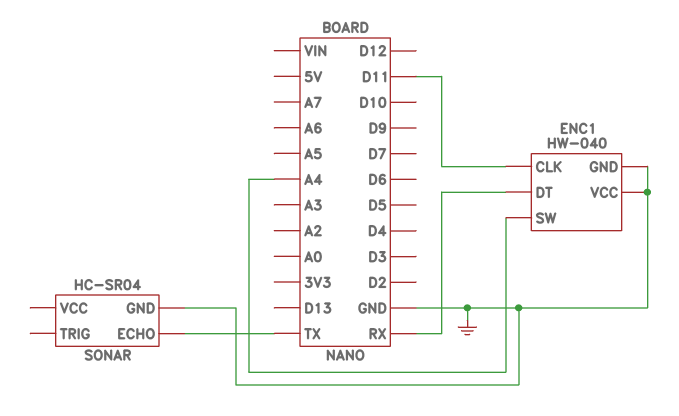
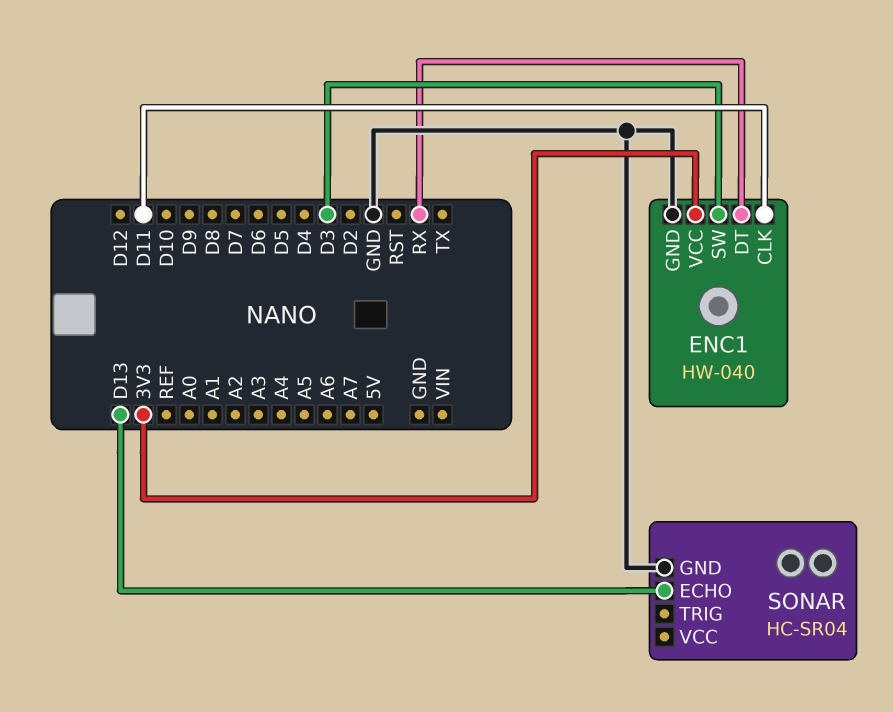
ENC1 pin SW: A4 -> D3
ENC1 pin VCC: GND -> 3V3
SONAR pin ECHO: TX -> D13

